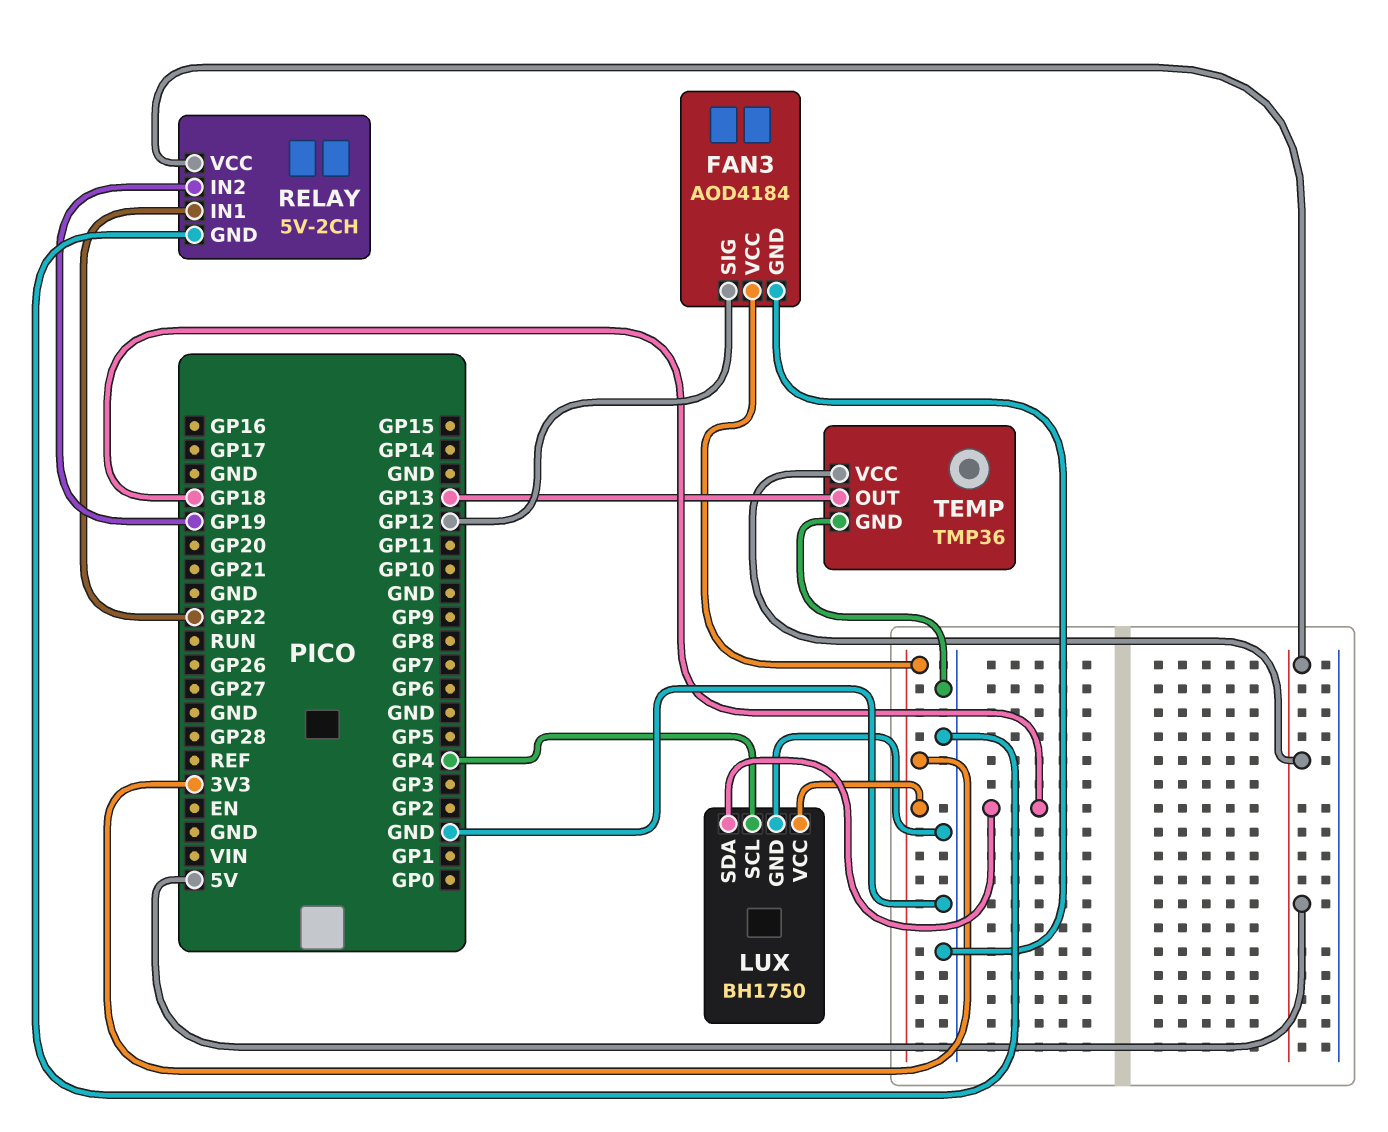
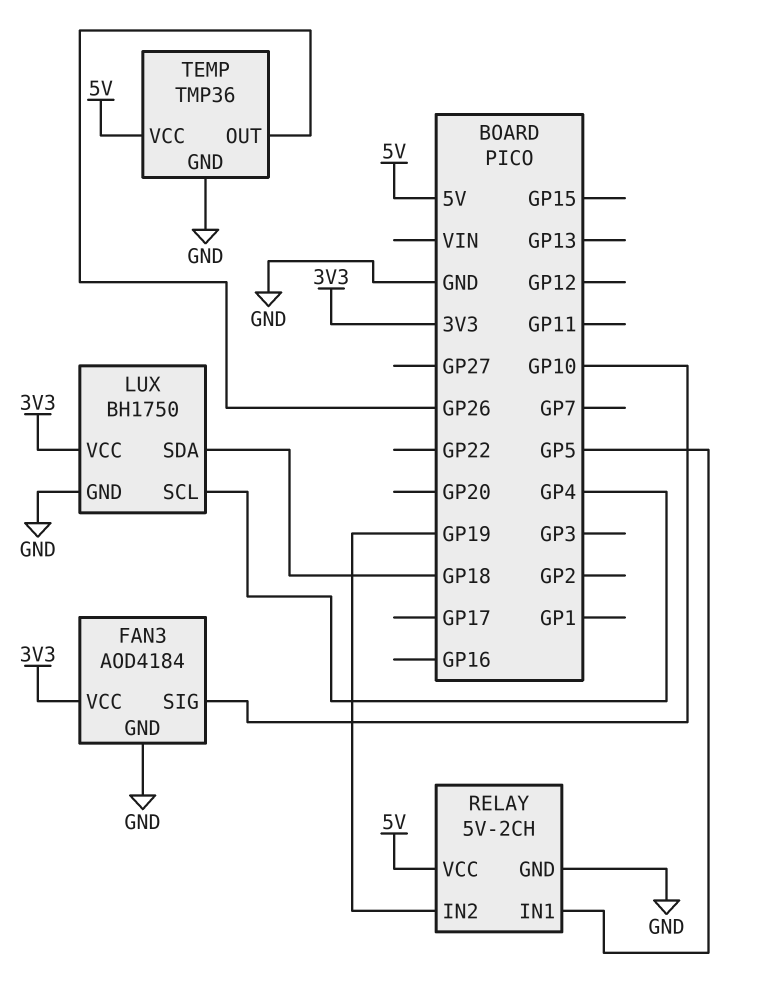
FAN3 pin SIG: GP12 -> GP10
RELAY pin IN1: GP22 -> GP5
TEMP pin OUT: GP13 -> GP26

